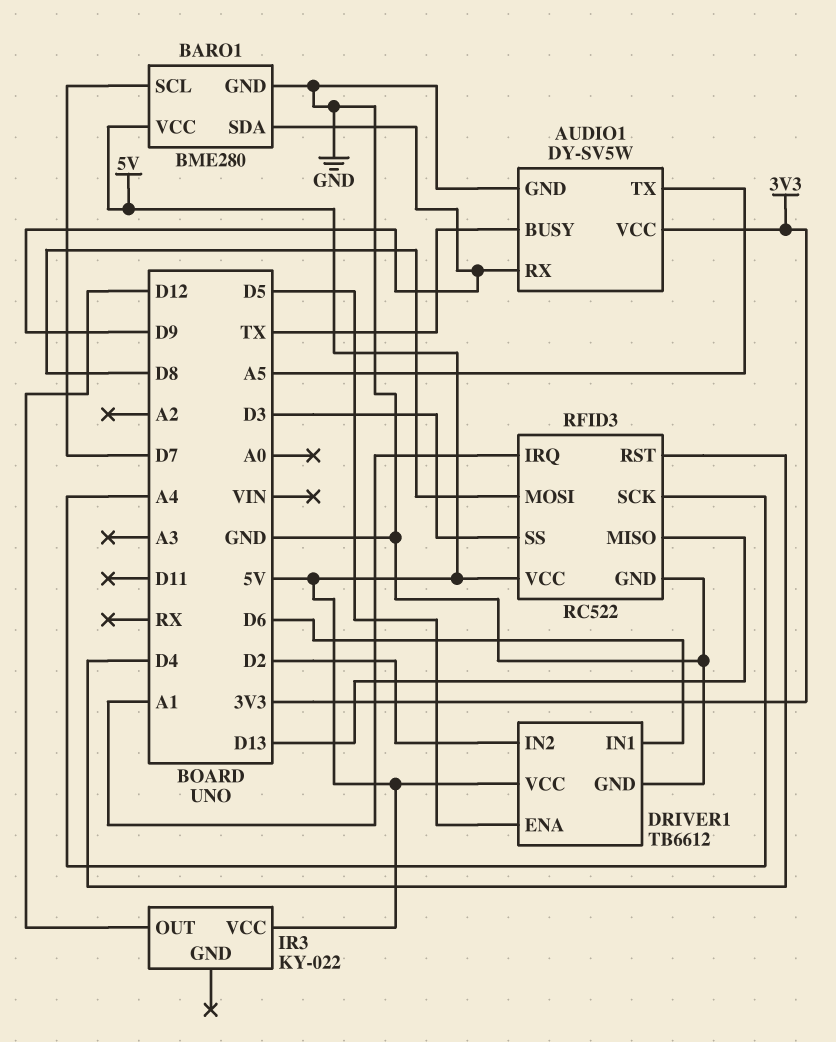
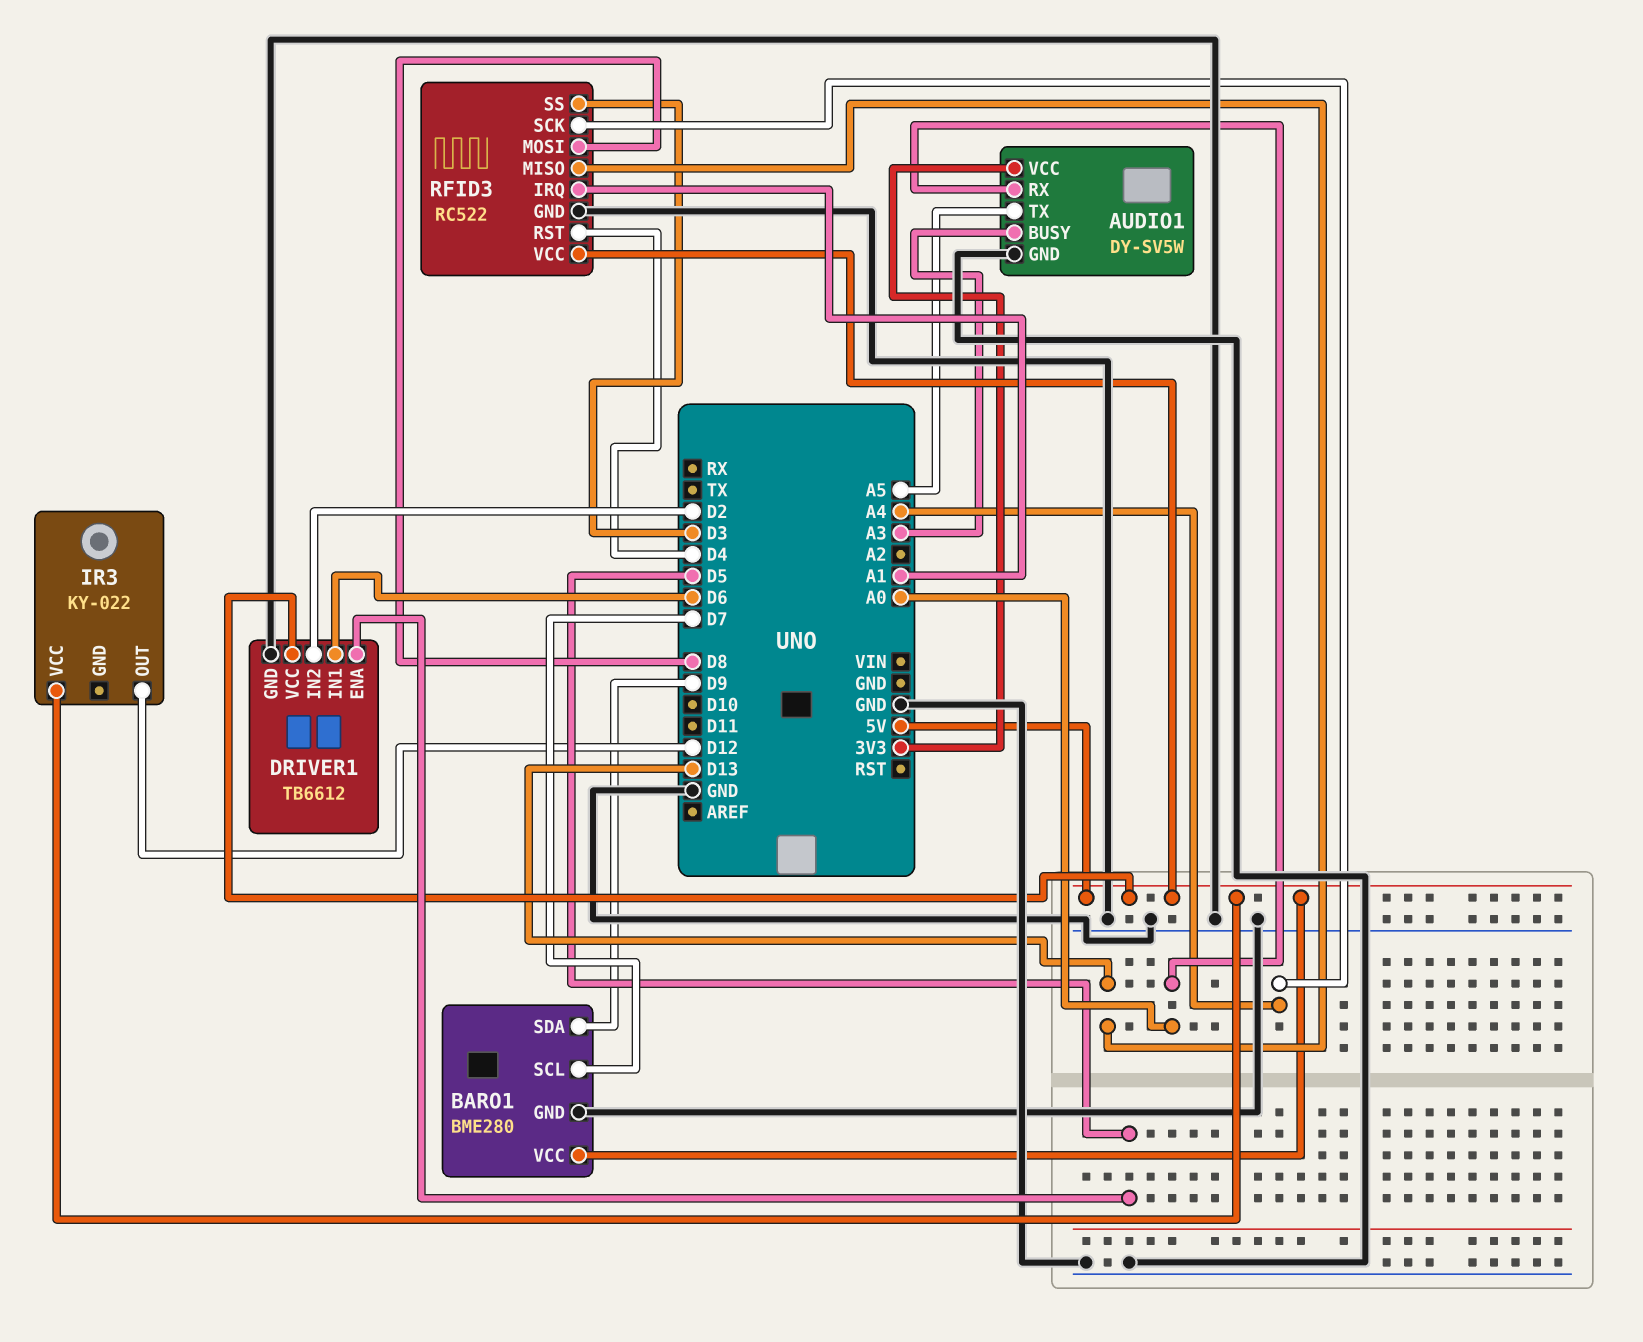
AUDIO1 pin BUSY: TX -> A3
AUDIO1 pin RX: D9 -> A0

